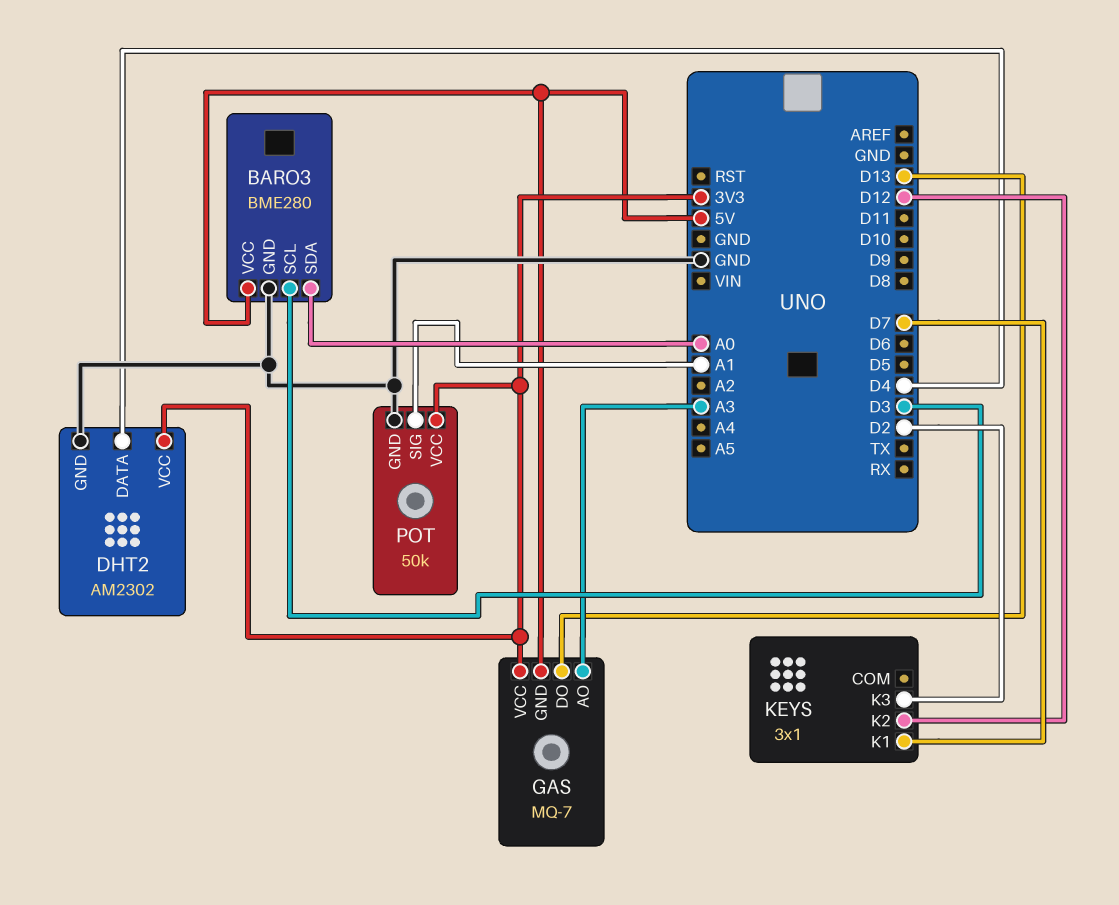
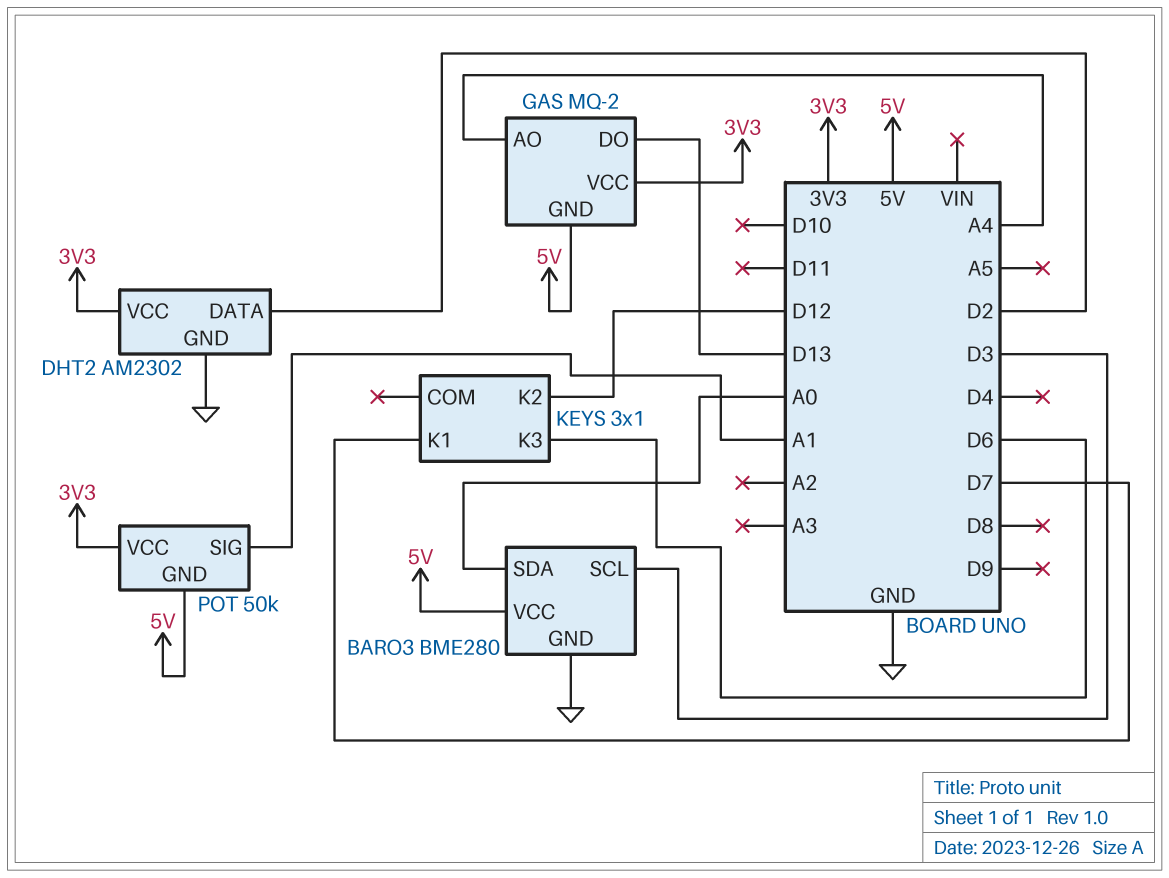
DHT2 pin DATA: D4 -> D2
GAS: MQ-7 -> MQ-2
GAS pin AO: A3 -> A4
KEYS pin K3: D2 -> D6
POT pin GND: GND -> 5V

